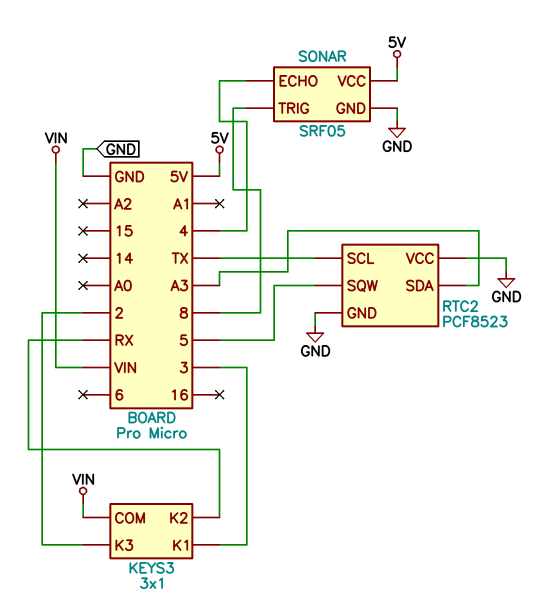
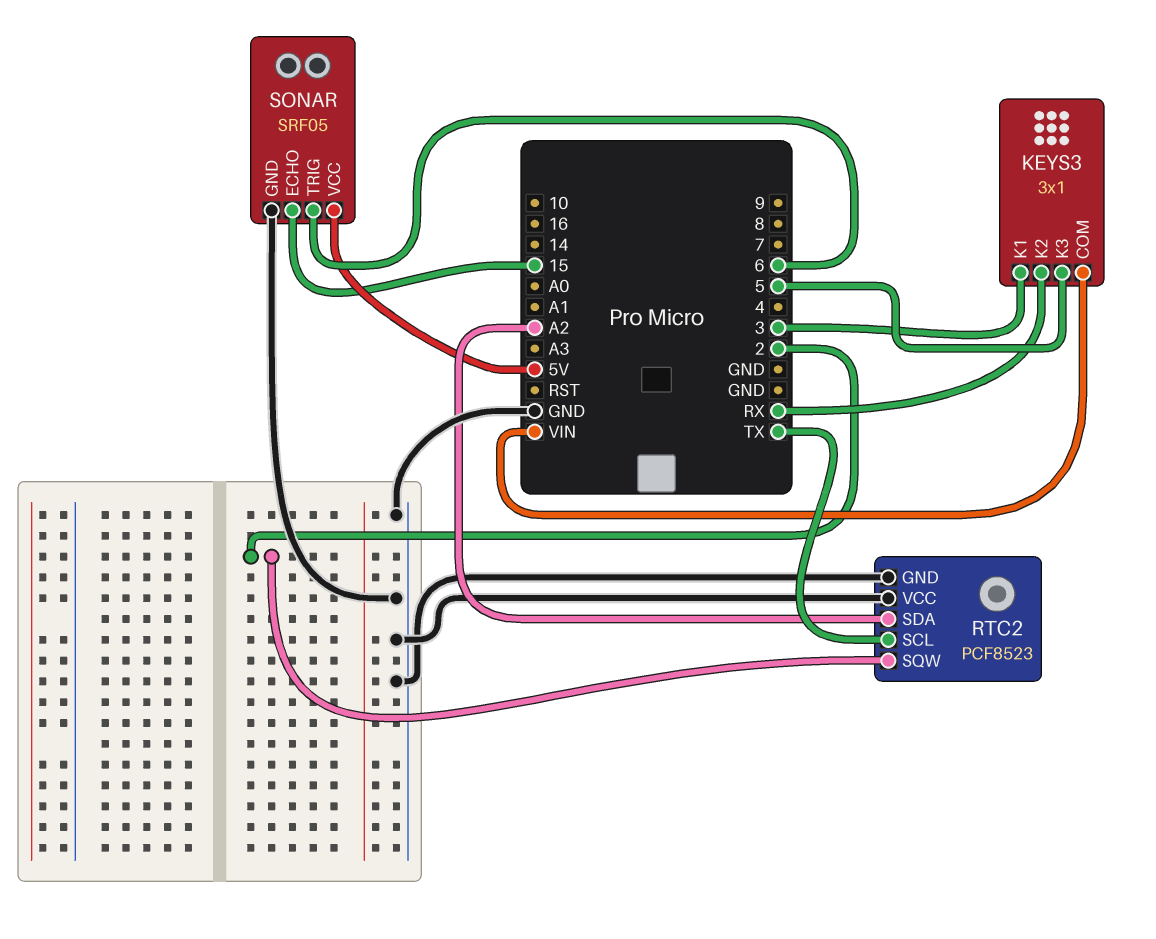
KEYS3 pin K3: 2 -> 5
RTC2 pin SDA: A3 -> A2
RTC2 pin SQW: 5 -> 2
SONAR pin ECHO: 4 -> 15
SONAR pin TRIG: 8 -> 6

